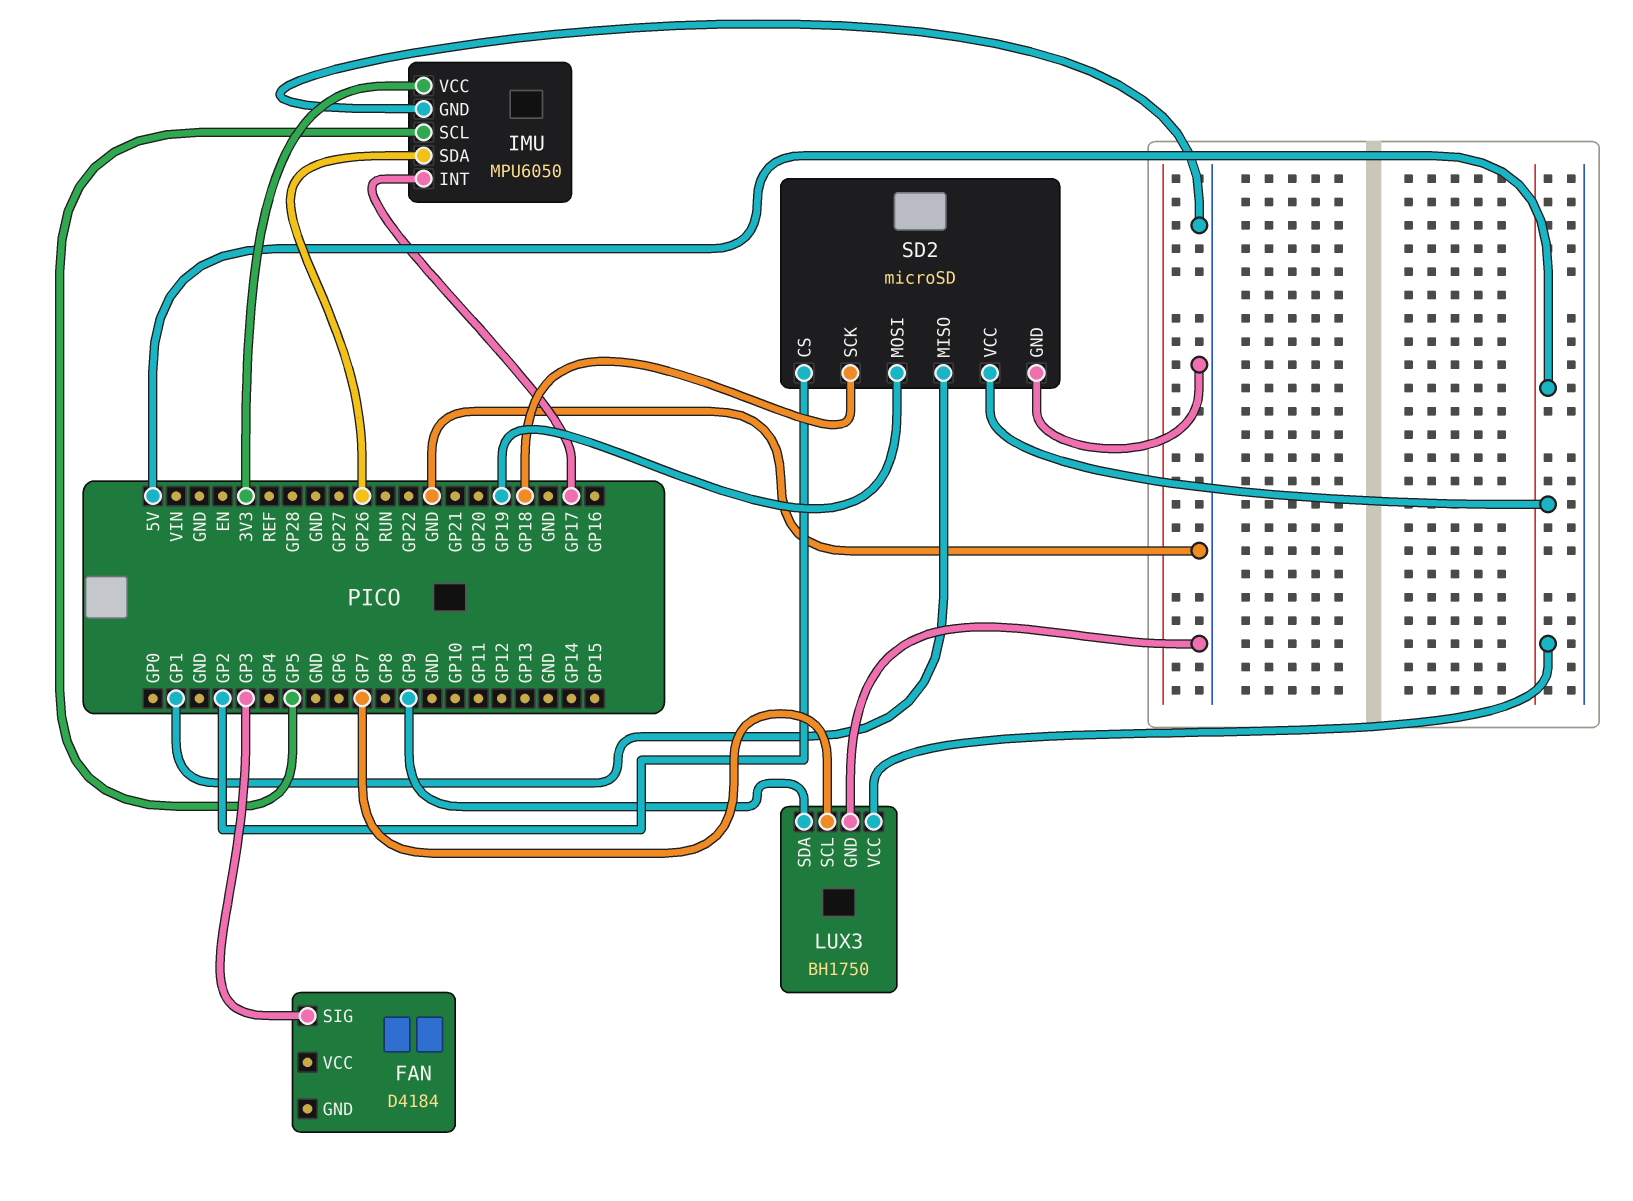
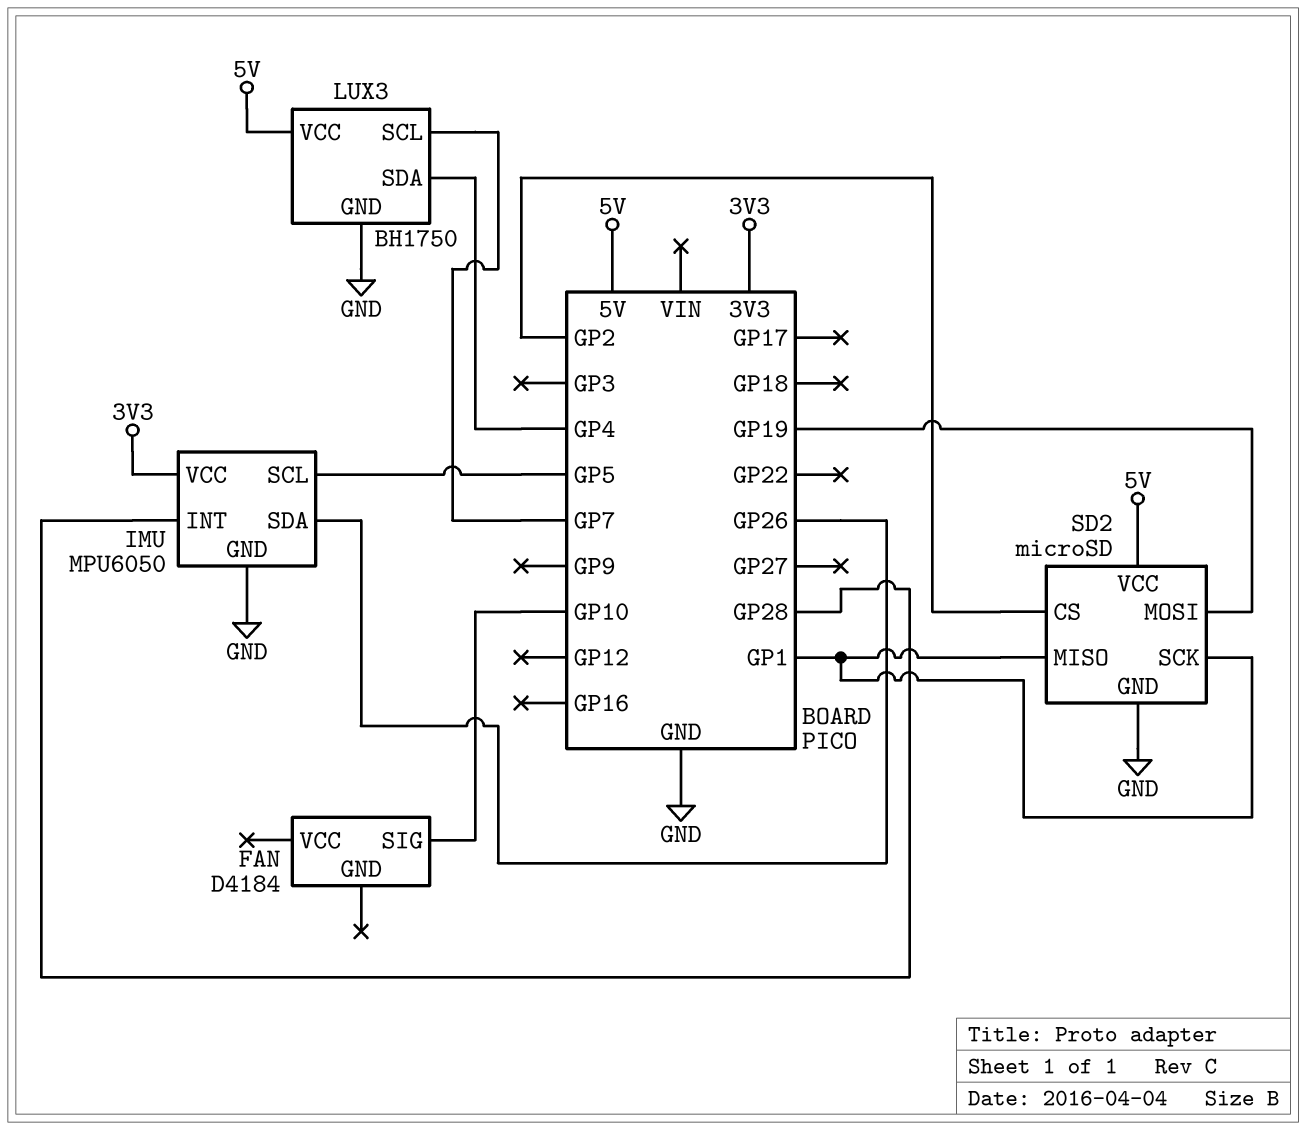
FAN pin SIG: GP3 -> GP10
IMU pin INT: GP17 -> GP28
LUX3 pin SDA: GP9 -> GP4
SD2 pin SCK: GP18 -> GP1

